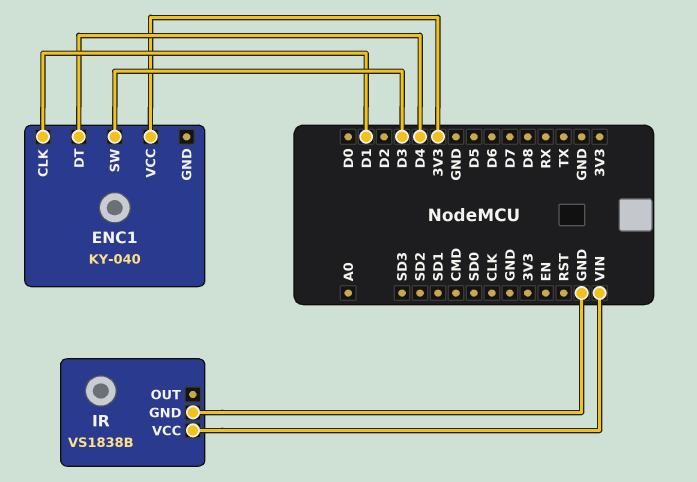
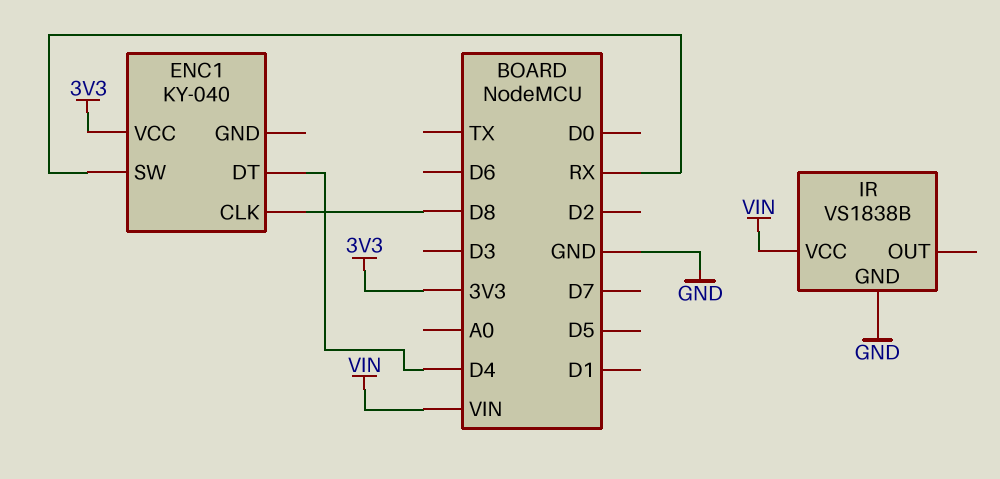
ENC1 pin CLK: D1 -> D8
ENC1 pin SW: D3 -> RX

